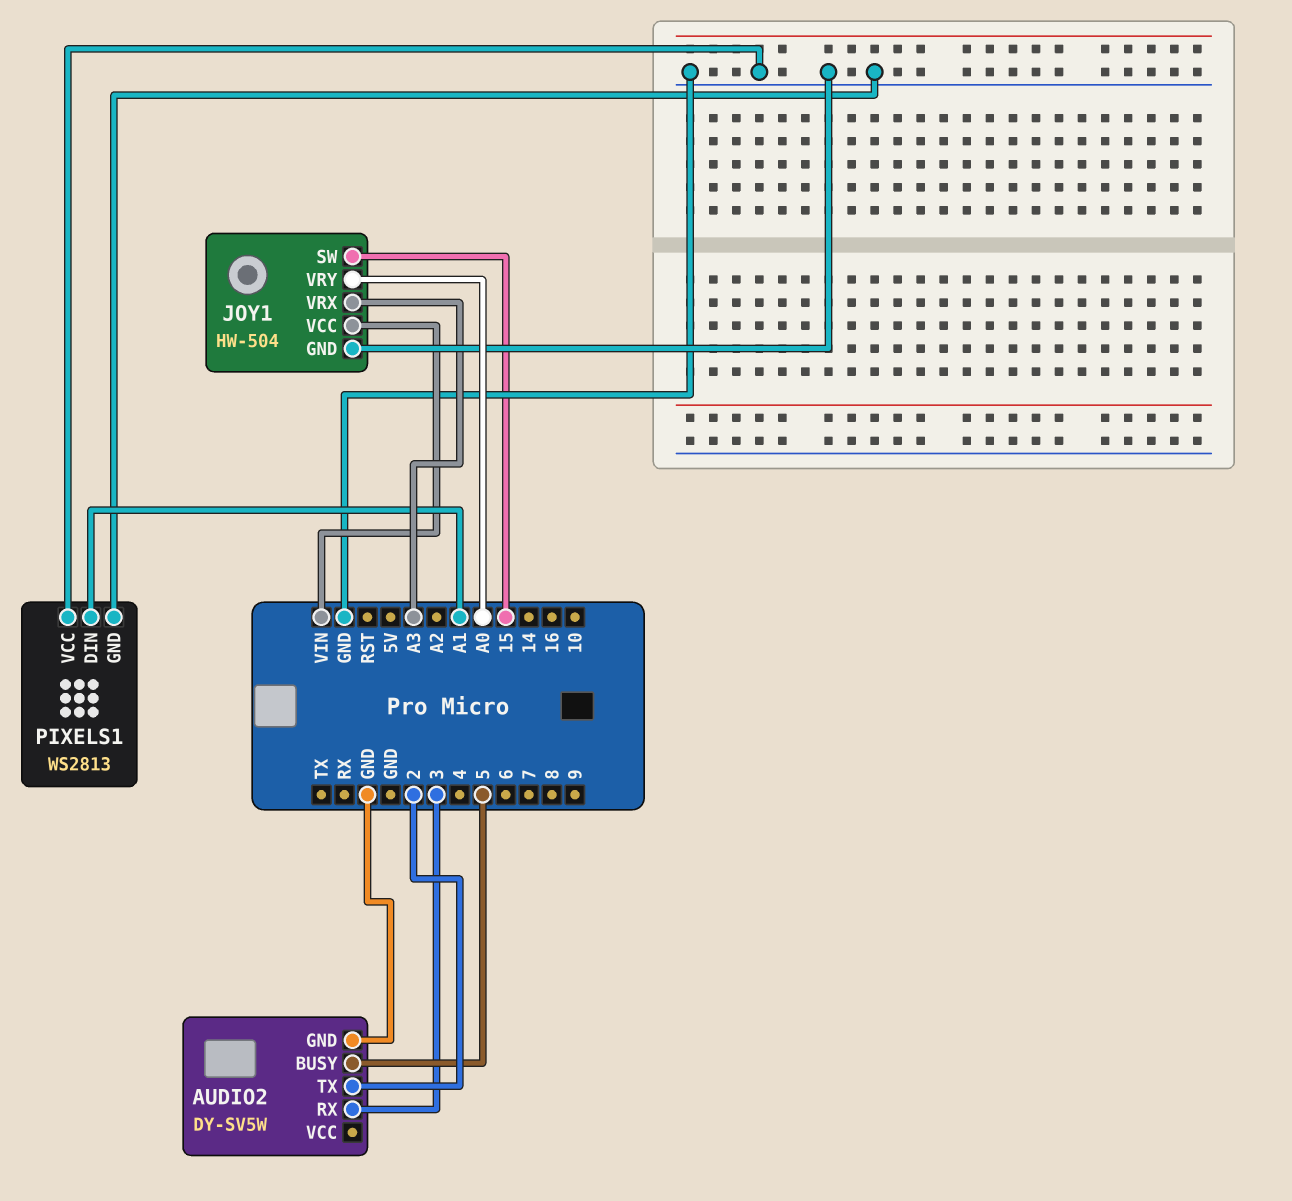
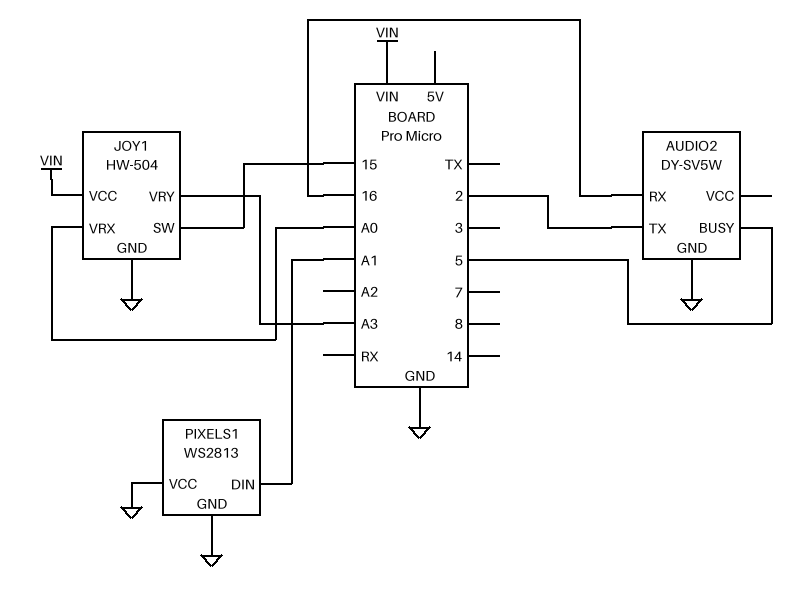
AUDIO2 pin RX: 3 -> 16
JOY1 pin VRX: A3 -> A0
JOY1 pin VRY: A0 -> A3

